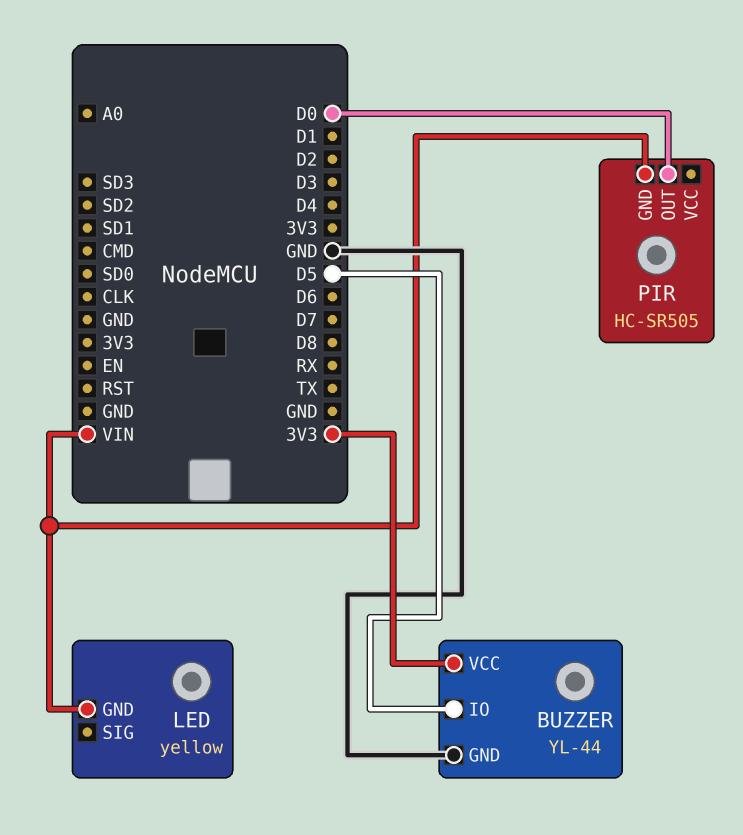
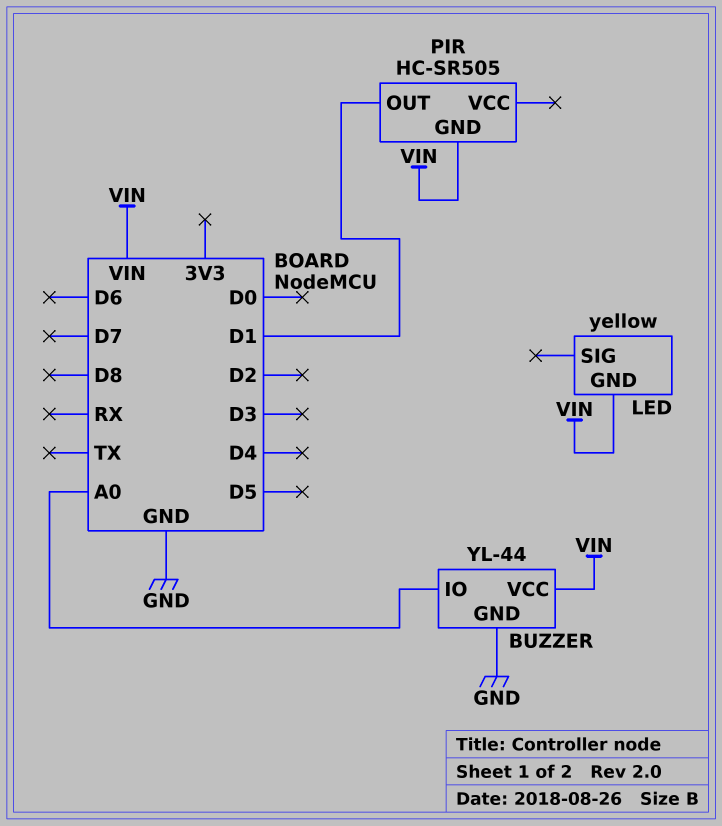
BUZZER pin IO: D5 -> A0
BUZZER pin VCC: 3V3 -> VIN
PIR pin OUT: D0 -> D1

